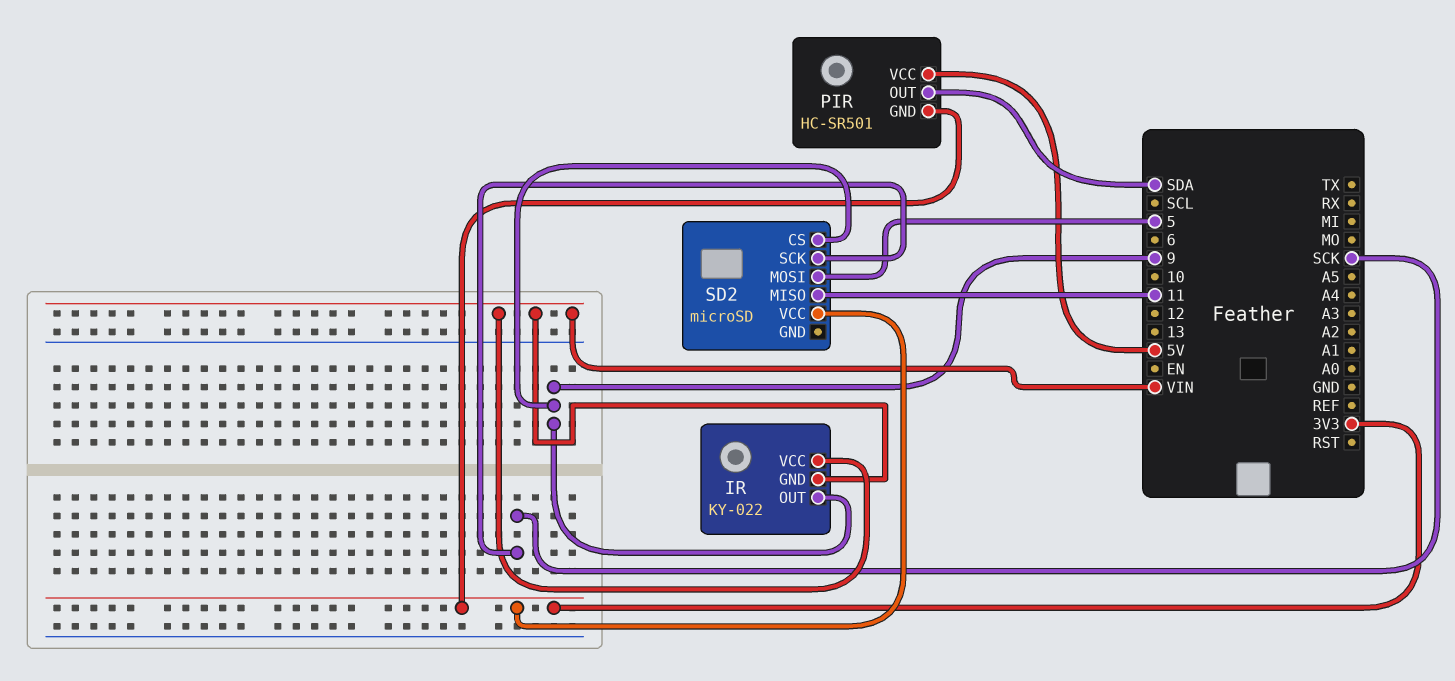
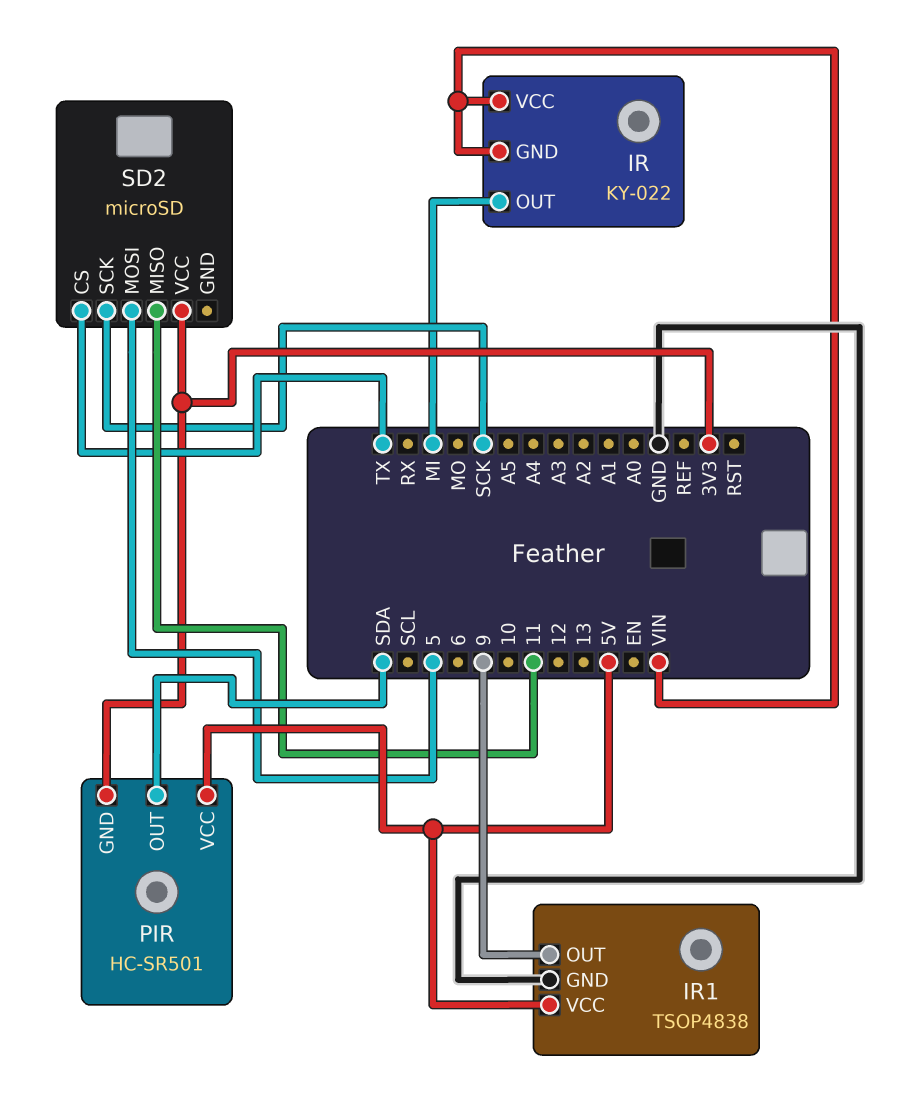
IR pin OUT: 9 -> MI
IR1: none -> TSOP4838
IR1 pin GND: none -> GND
IR1 pin OUT: none -> 9
IR1 pin VCC: none -> 5V
SD2 pin CS: 9 -> TX

